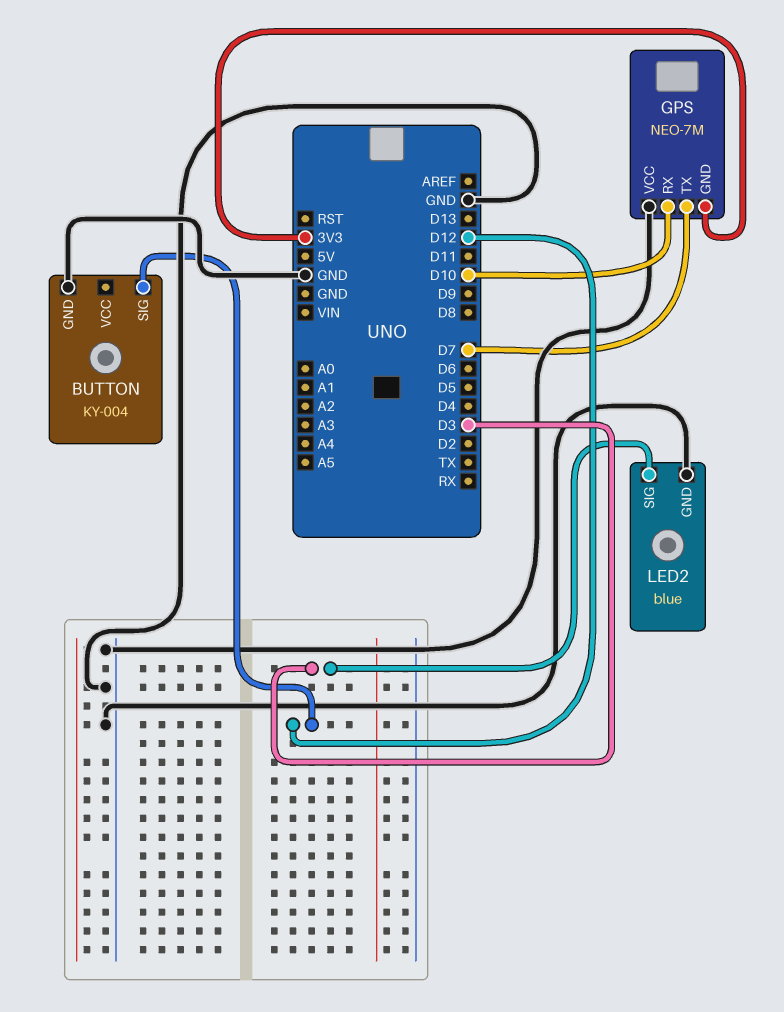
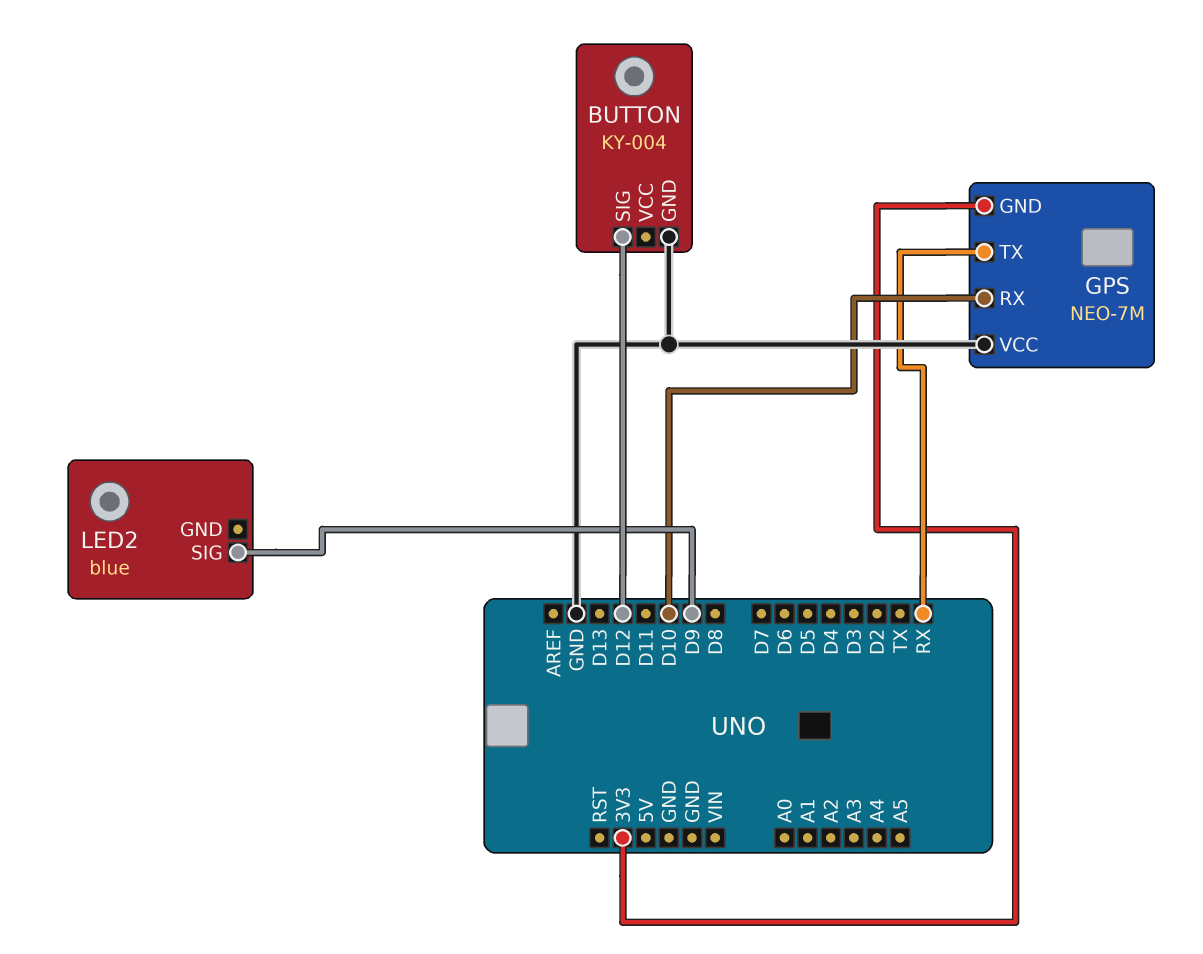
GPS pin TX: D7 -> RX
LED2 pin GND: GND -> none
LED2 pin SIG: D3 -> D9

